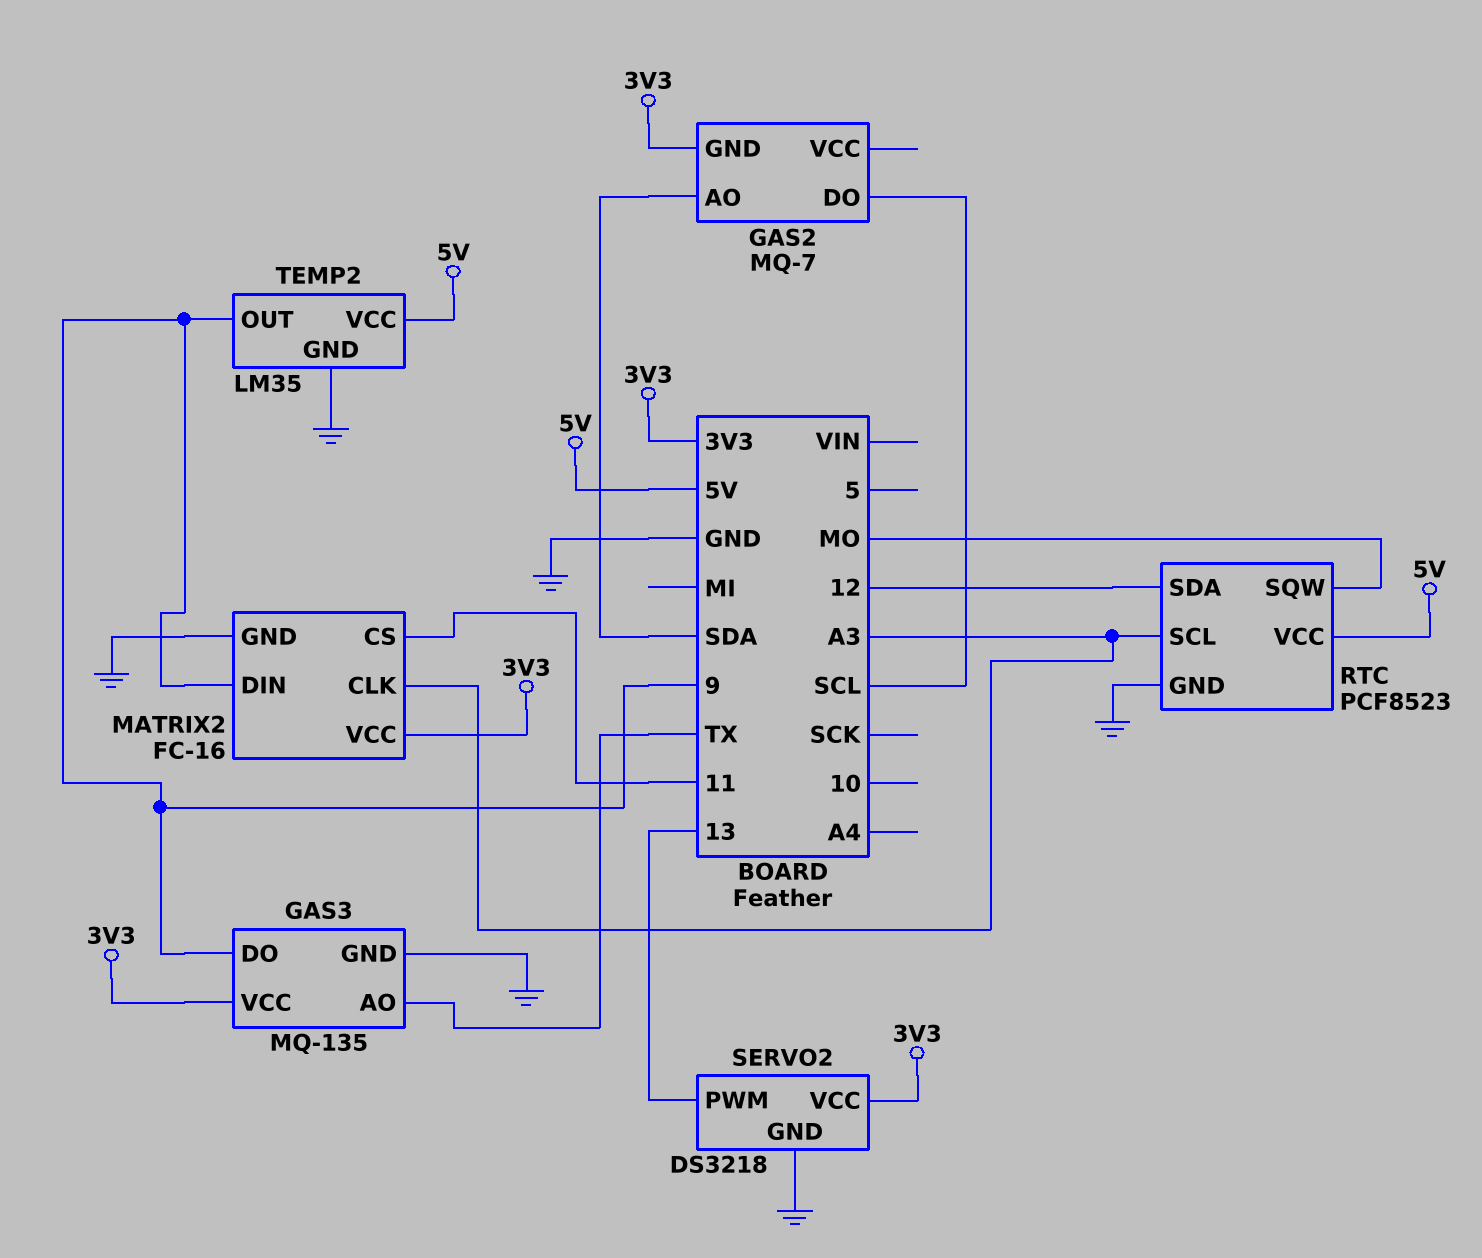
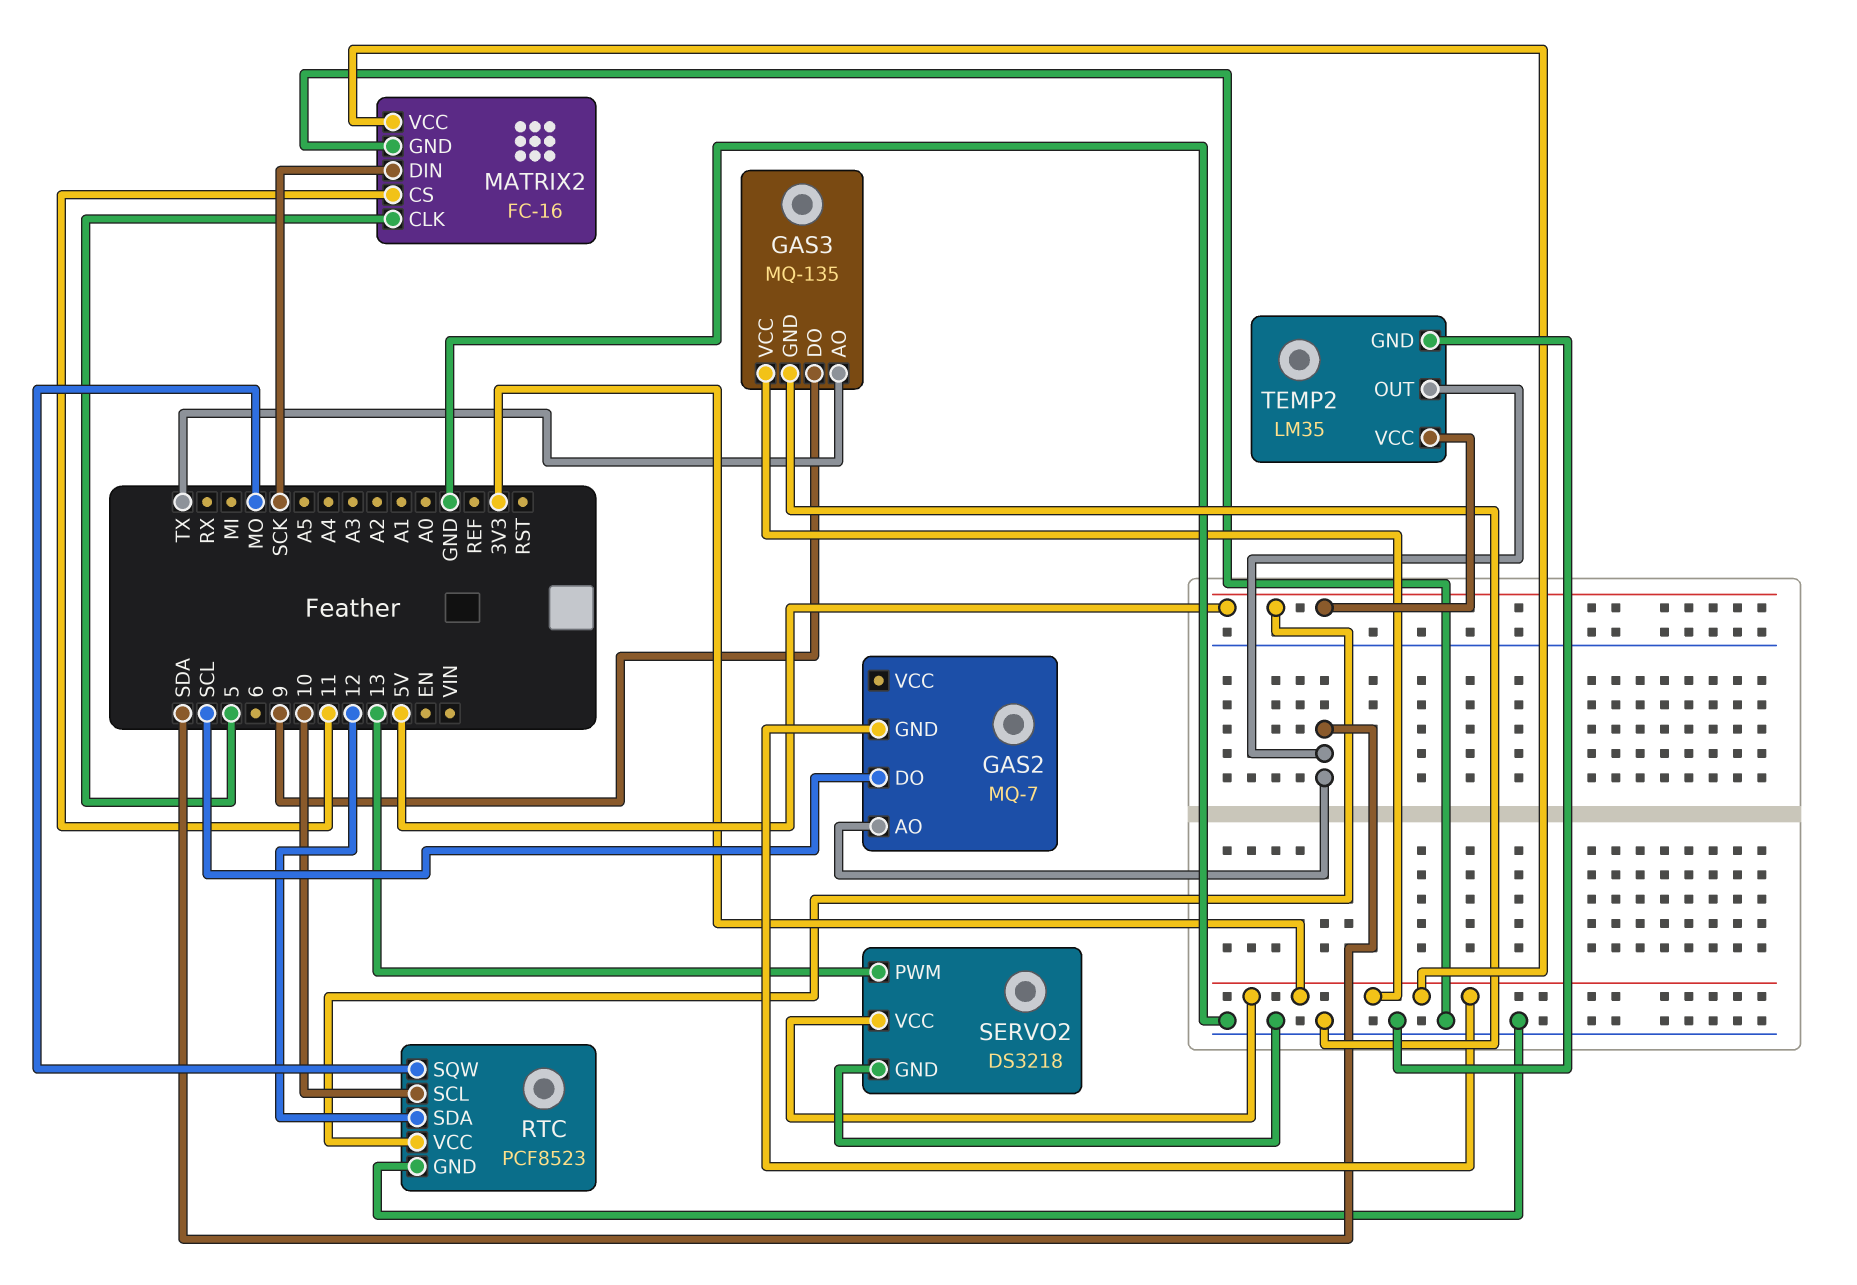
MATRIX2 pin CLK: A3 -> 5
MATRIX2 pin DIN: 9 -> SCK
RTC pin SCL: A3 -> 10
TEMP2 pin OUT: 9 -> SDA

